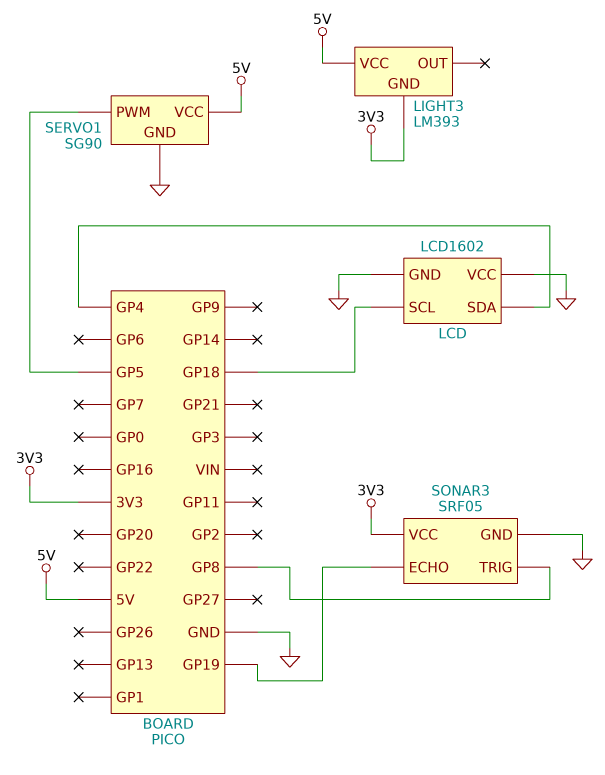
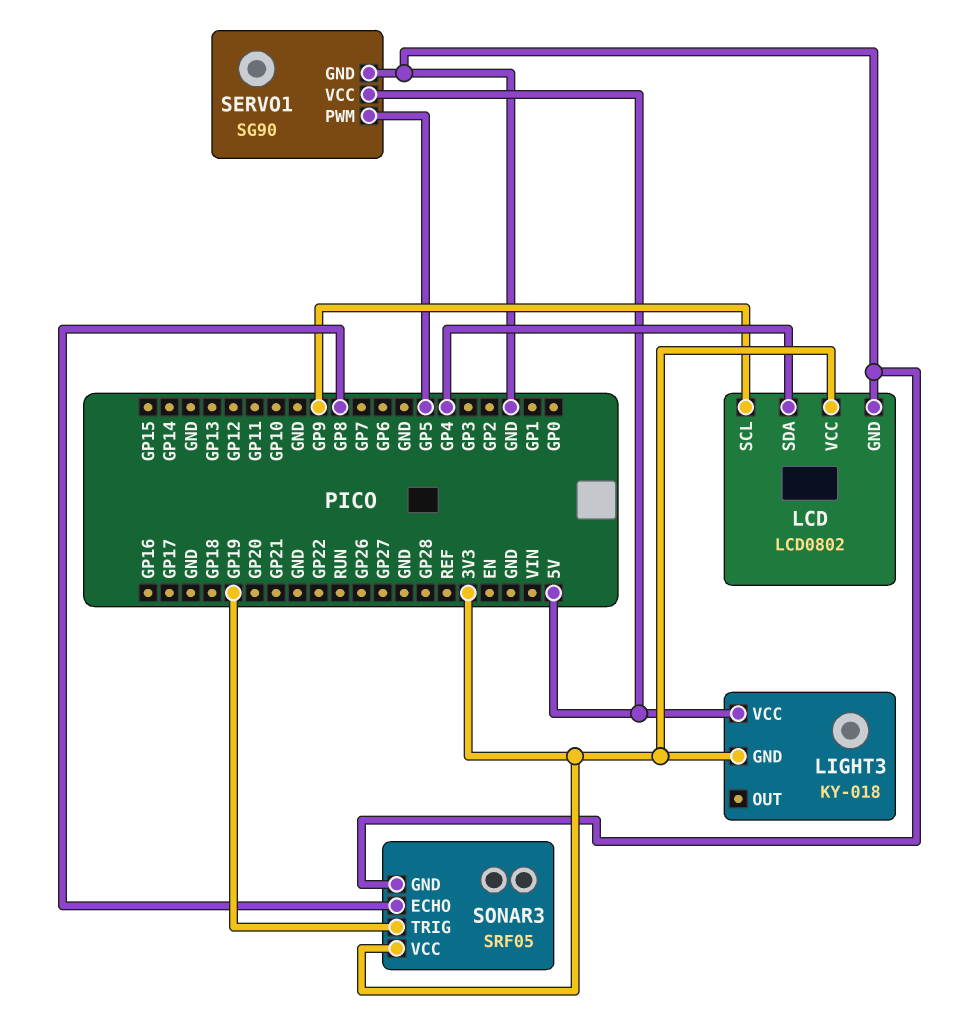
LCD: LCD1602 -> LCD0802
LCD pin SCL: GP18 -> GP9
LCD pin VCC: GND -> 3V3
LIGHT3: LM393 -> KY-018
SONAR3 pin ECHO: GP19 -> GP8
SONAR3 pin TRIG: GP8 -> GP19

